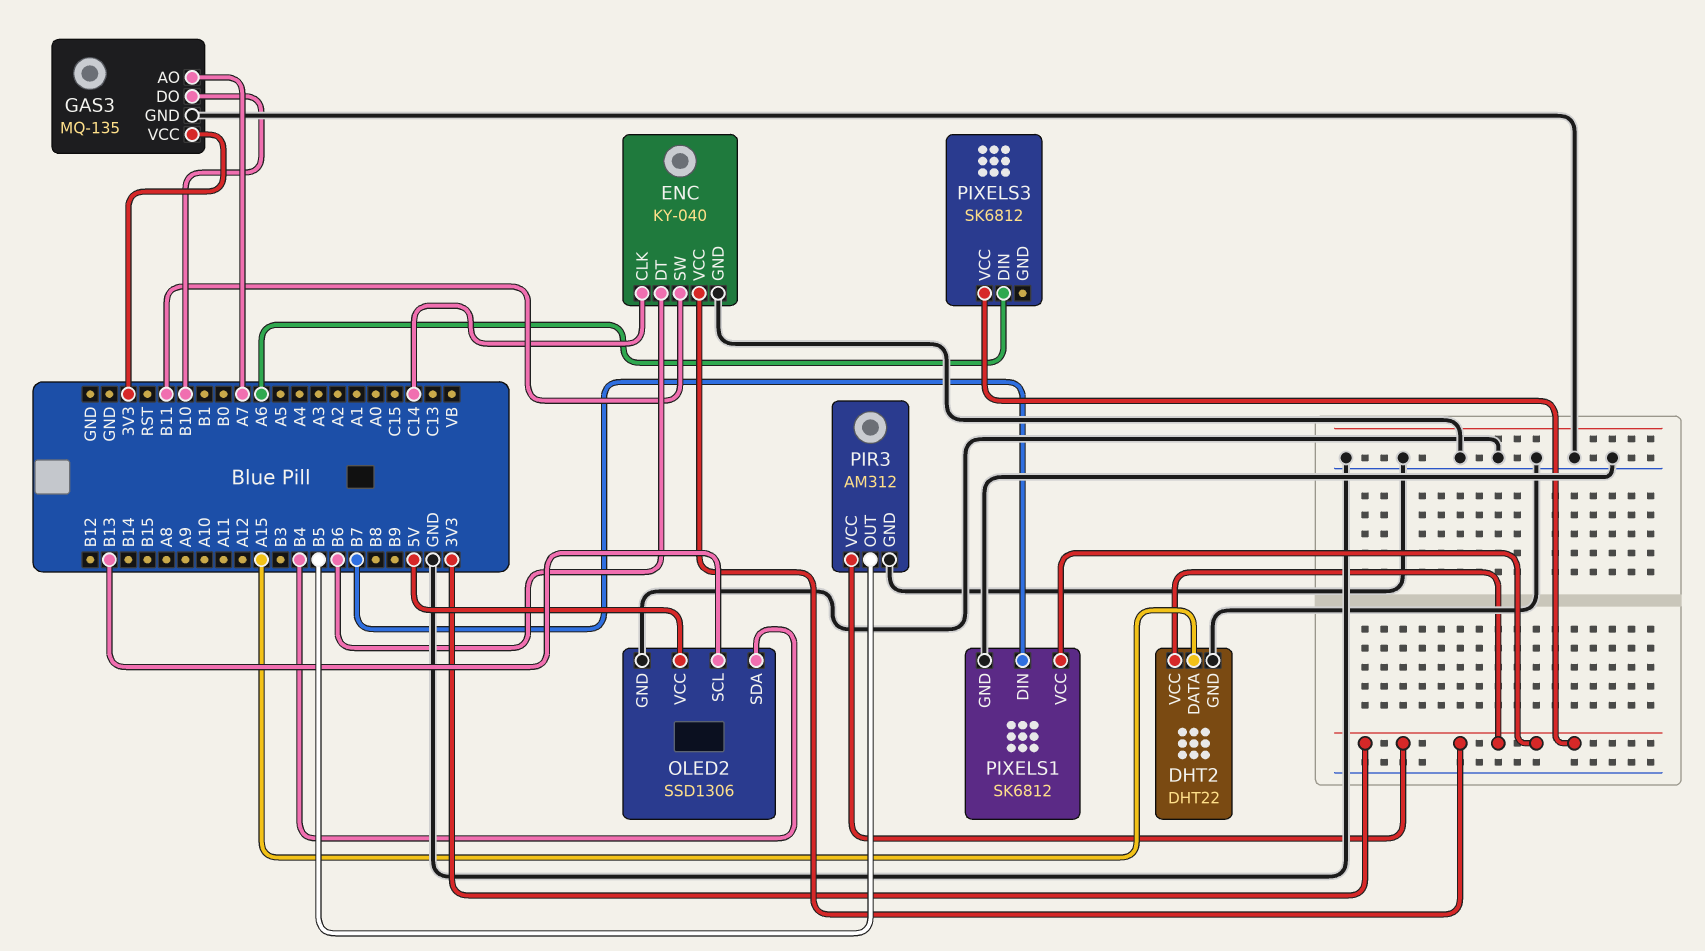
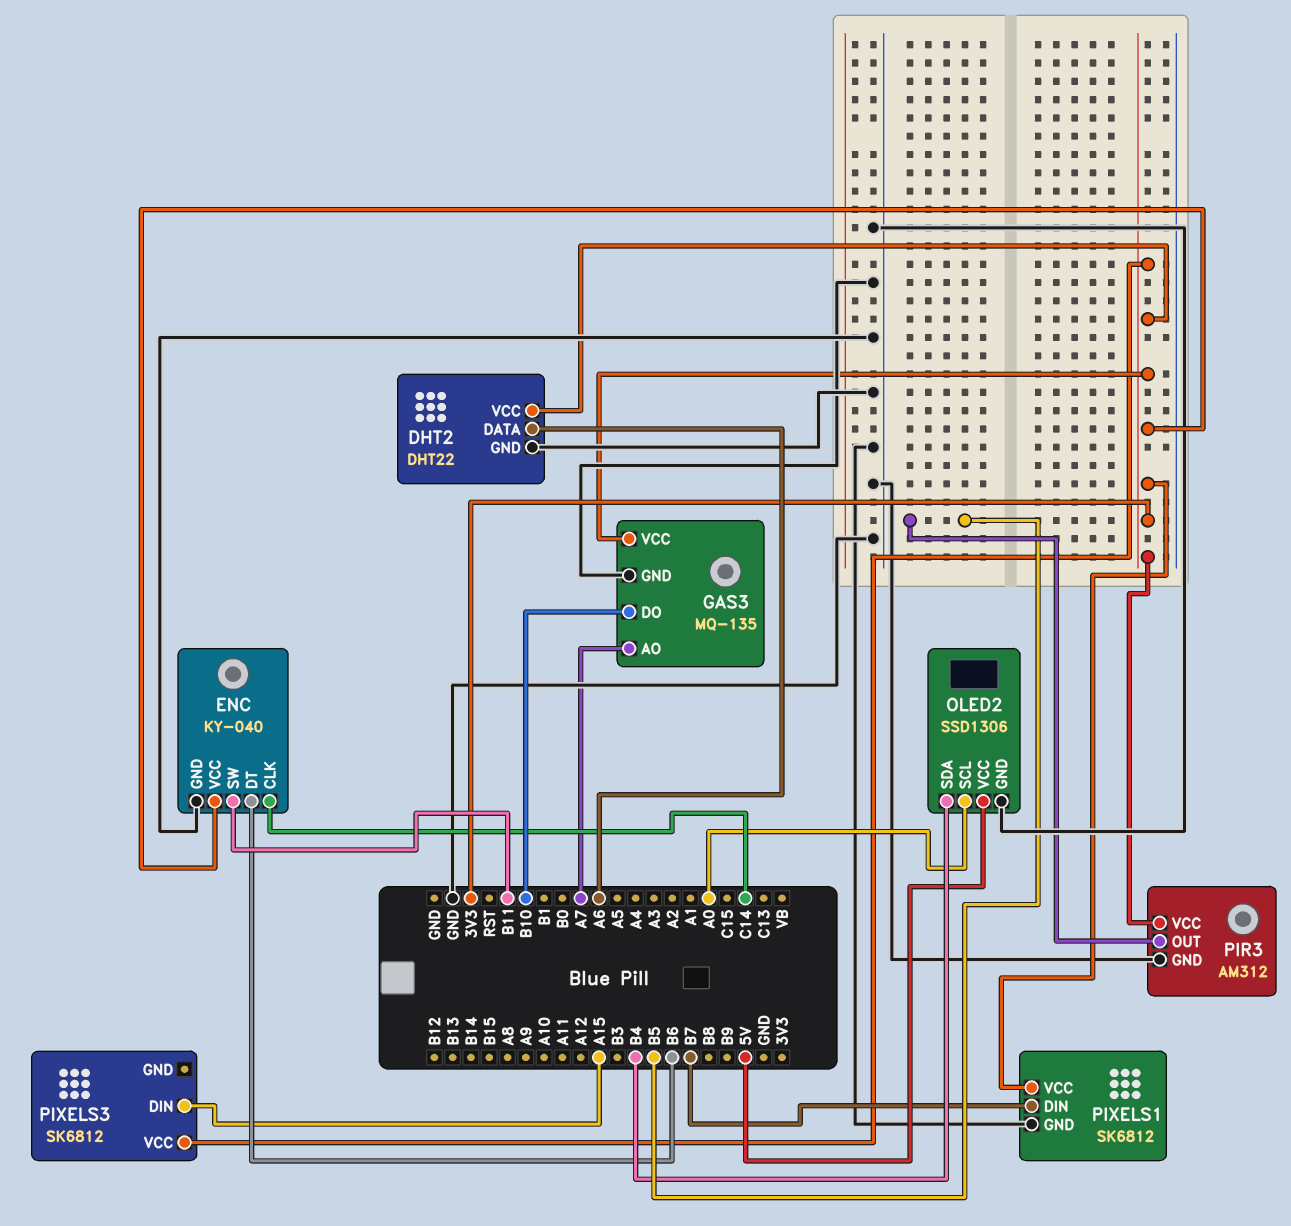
DHT2 pin DATA: A15 -> A6
OLED2 pin SCL: B13 -> A0
PIXELS3 pin DIN: A6 -> A15

